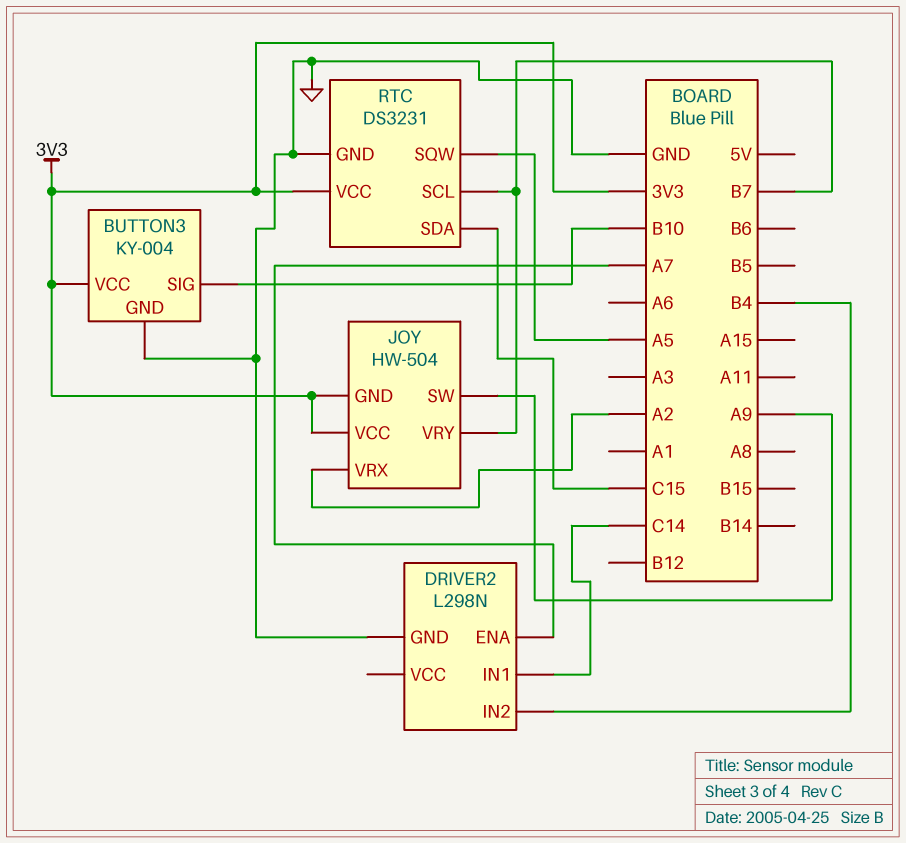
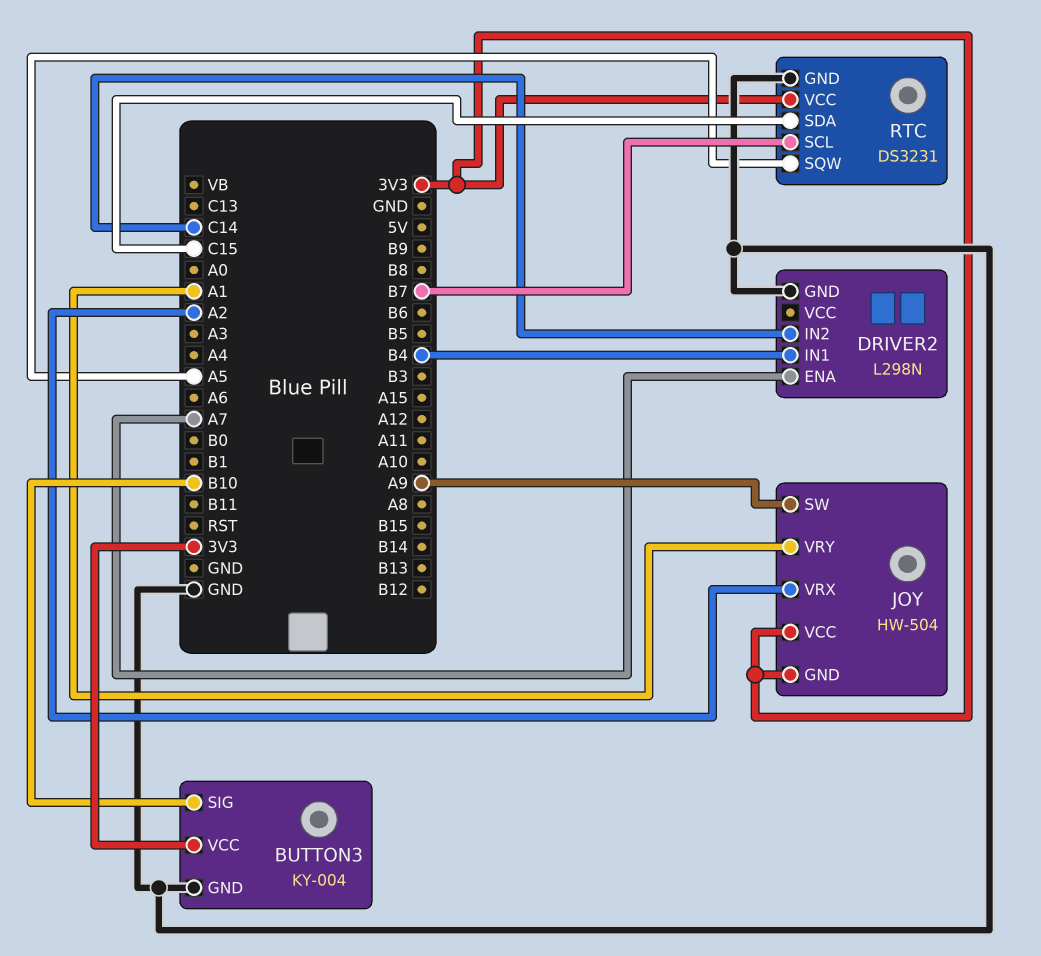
DRIVER2 pin IN1: C14 -> B4
DRIVER2 pin IN2: B4 -> C14
JOY pin VRY: B7 -> A1

